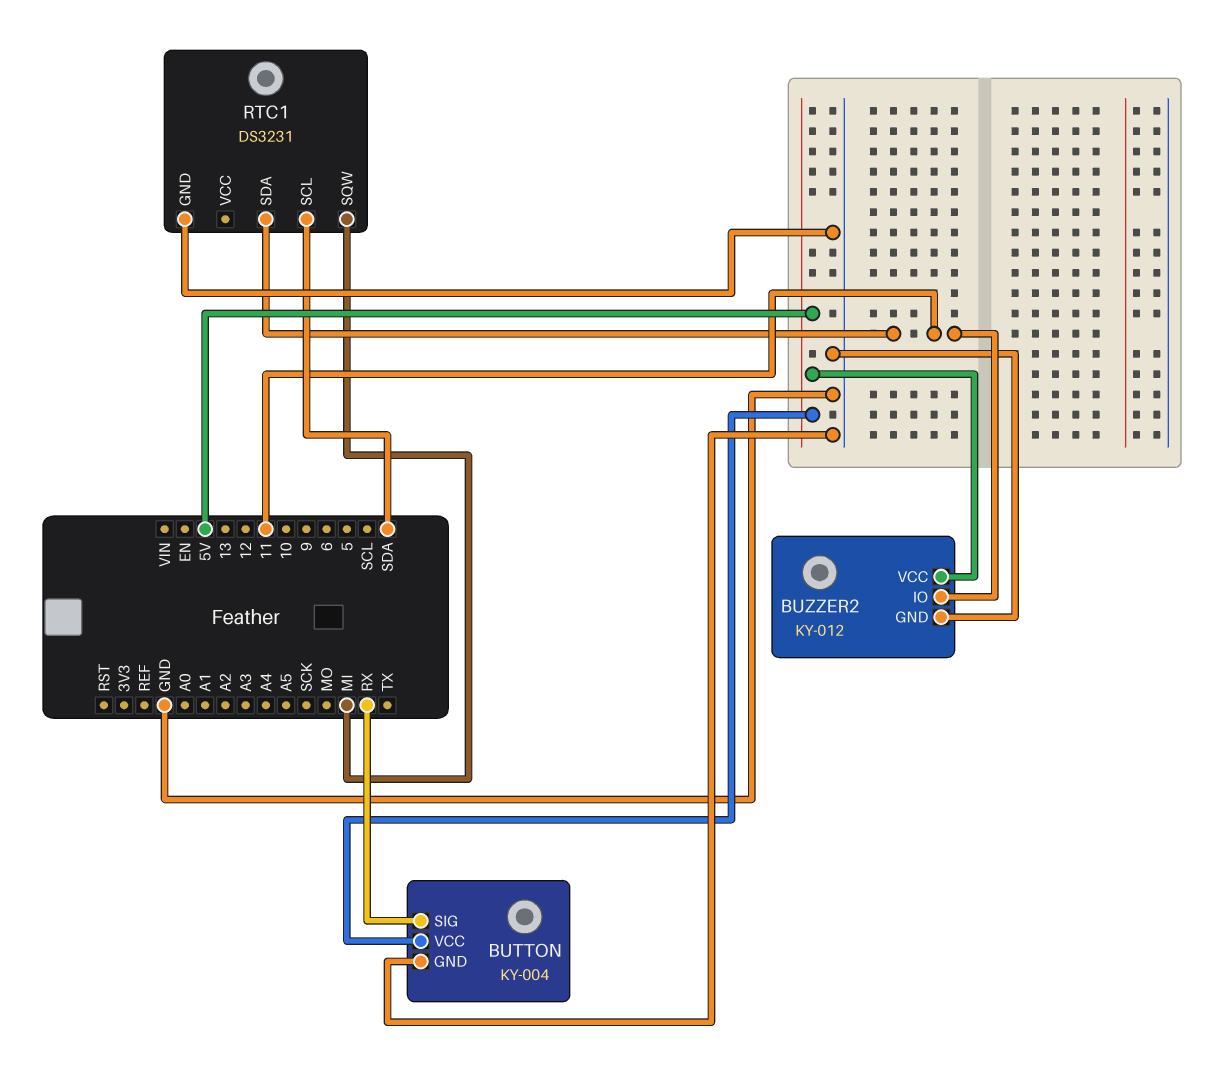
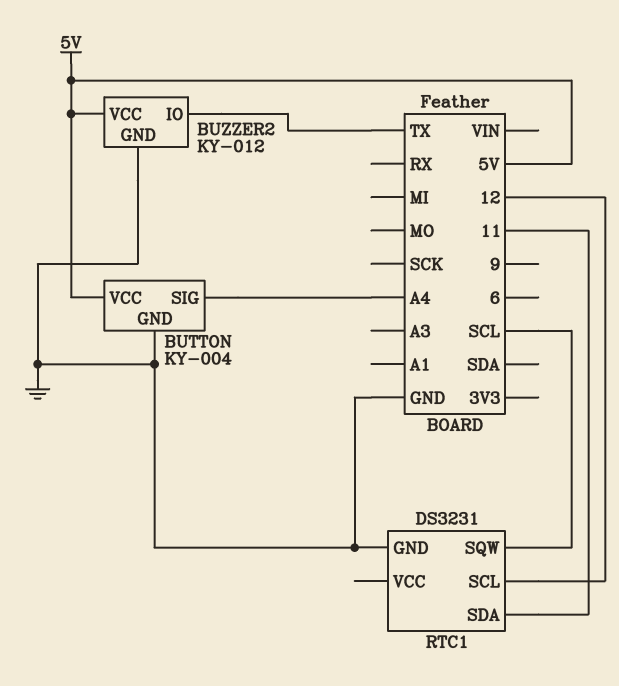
BUTTON pin SIG: RX -> A4
BUZZER2 pin IO: 11 -> TX
RTC1 pin SCL: SDA -> 12
RTC1 pin SQW: MI -> SCL

